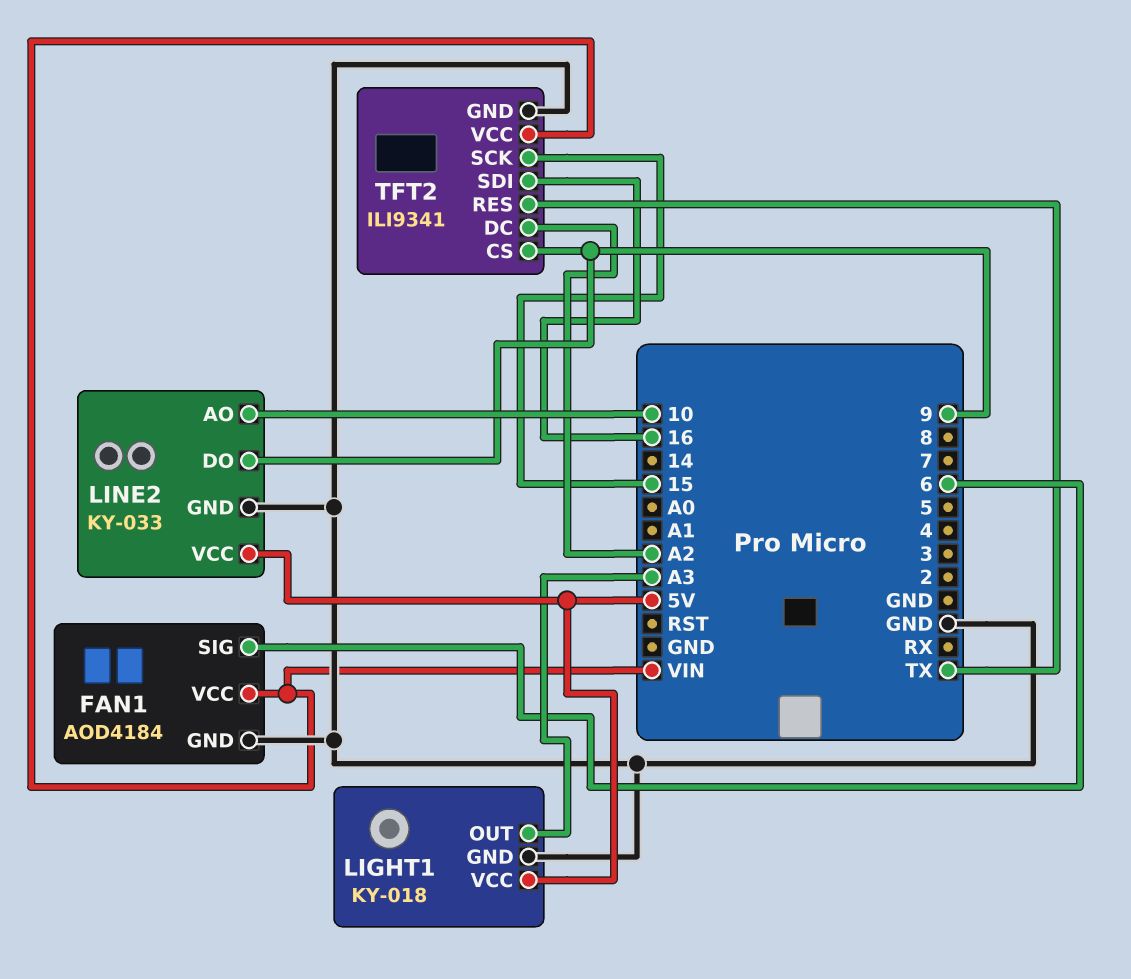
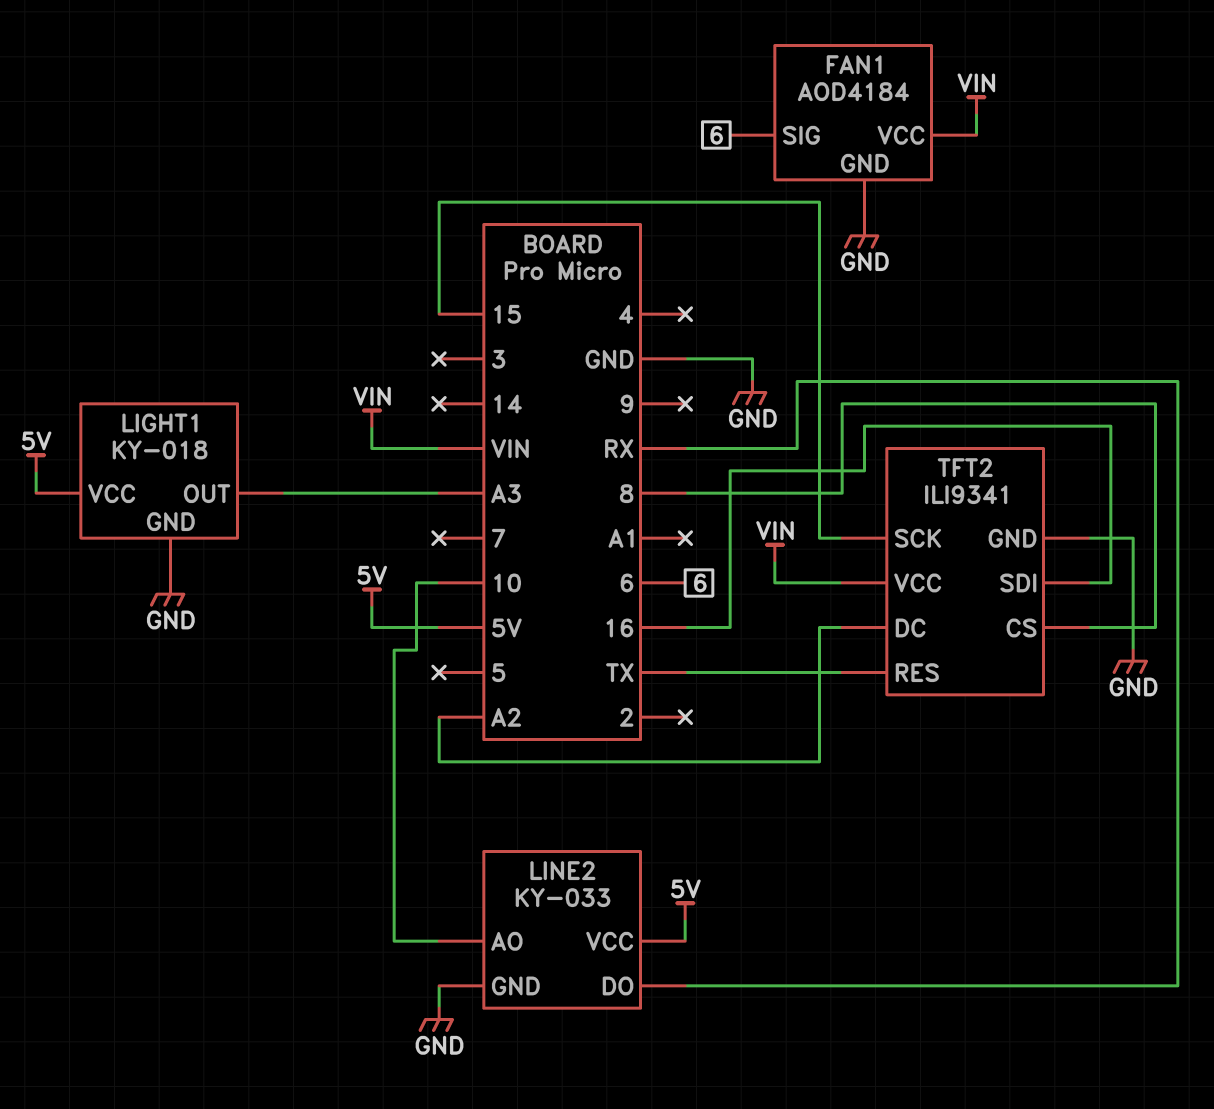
LINE2 pin DO: 9 -> RX
TFT2 pin CS: 9 -> 8

